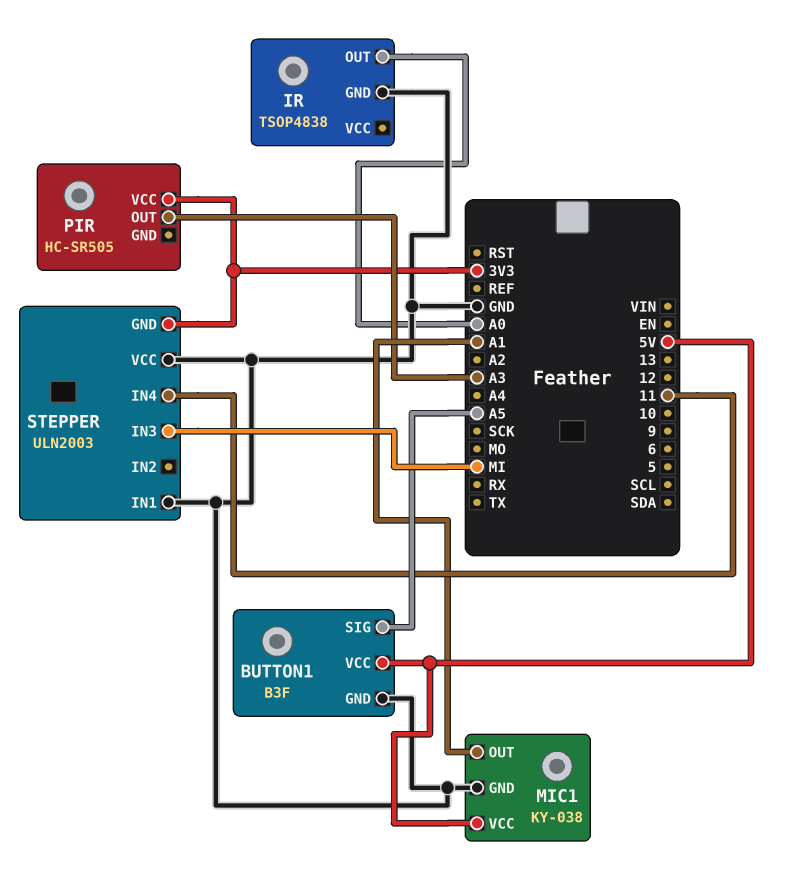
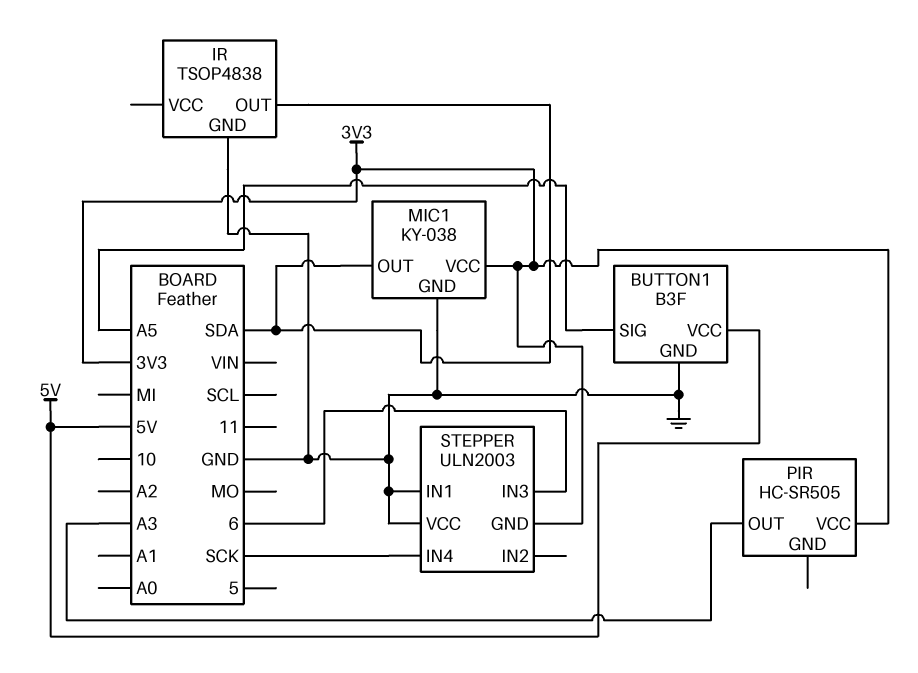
IR pin OUT: A0 -> SDA
MIC1 pin OUT: A1 -> SDA
MIC1 pin VCC: 5V -> 3V3
STEPPER pin IN3: MI -> 6
STEPPER pin IN4: 11 -> SCK

